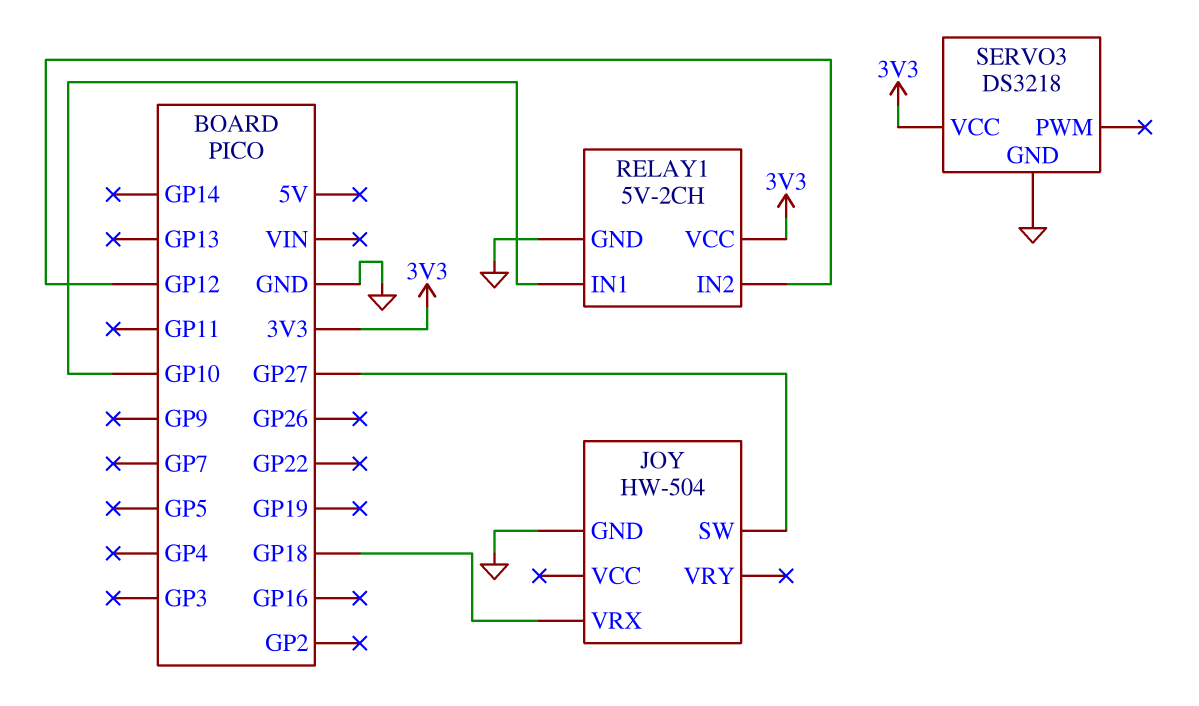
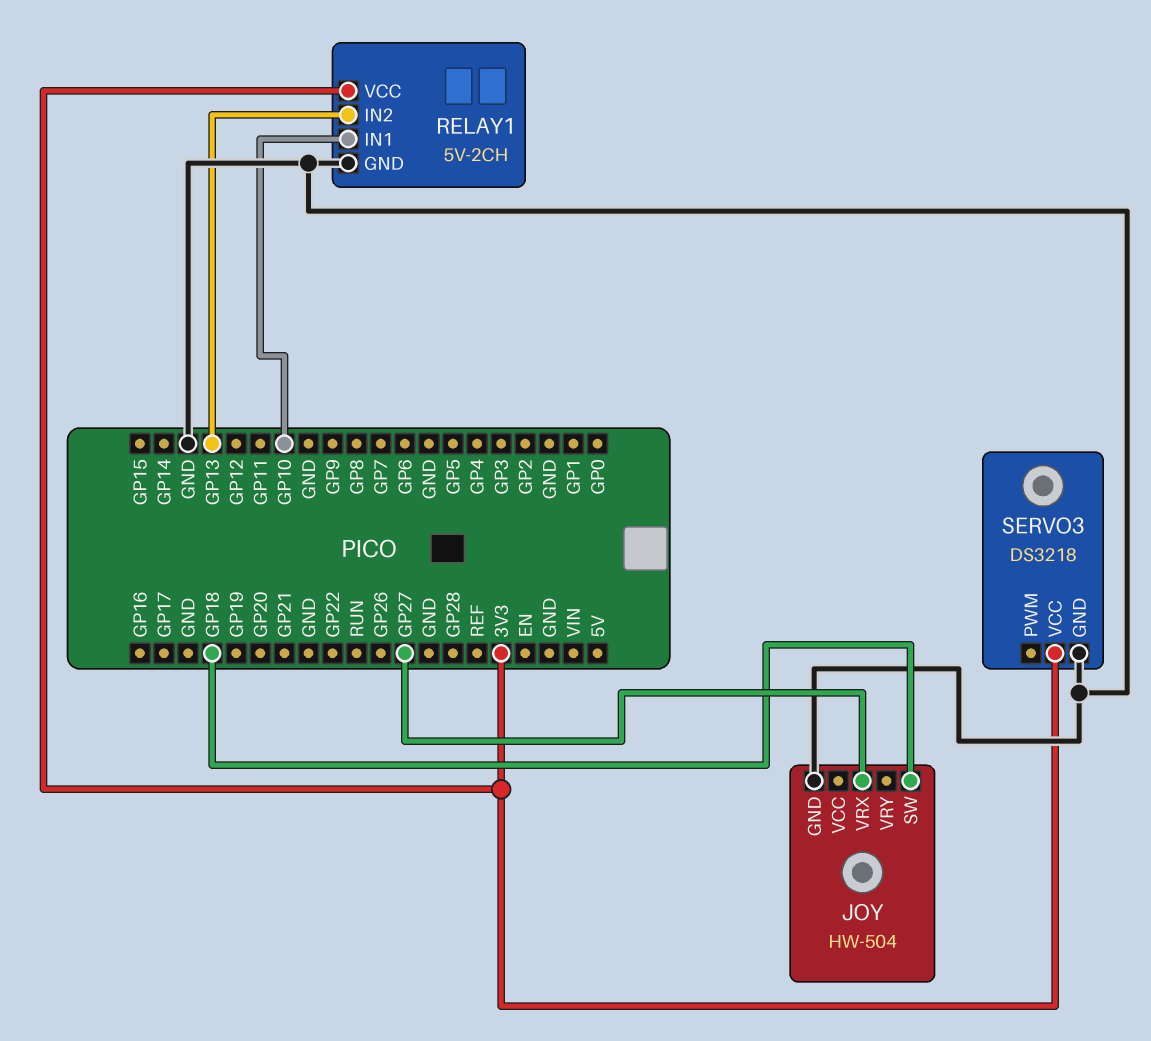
JOY pin SW: GP27 -> GP18
JOY pin VRX: GP18 -> GP27
RELAY1 pin IN2: GP12 -> GP13

